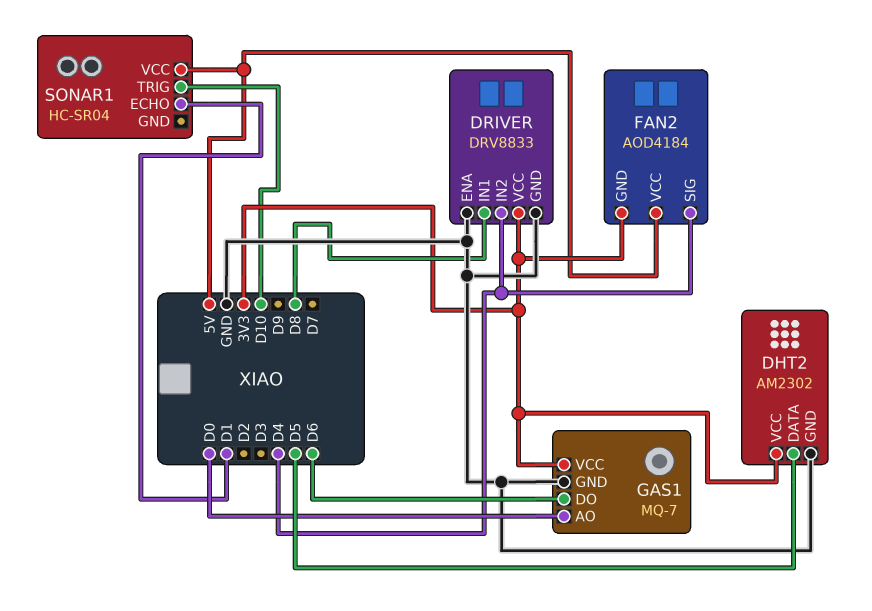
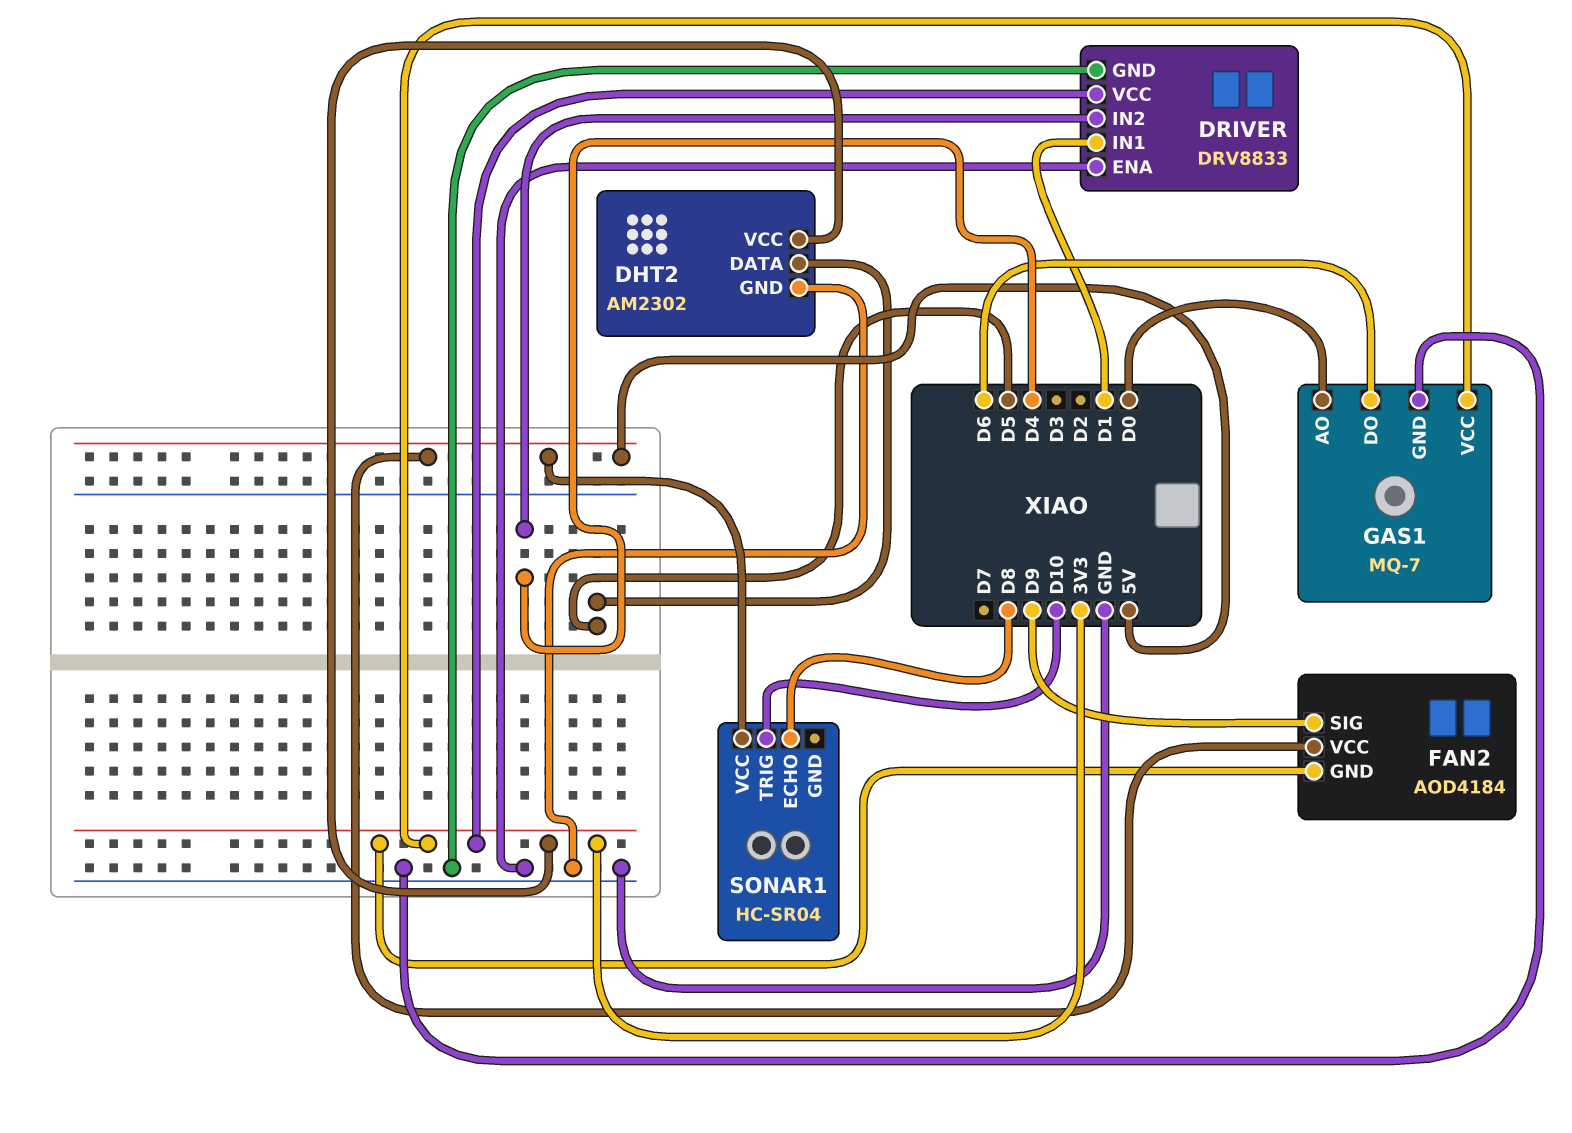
DRIVER pin IN1: D8 -> D1
FAN2 pin SIG: D4 -> D9
SONAR1 pin ECHO: D1 -> D8

